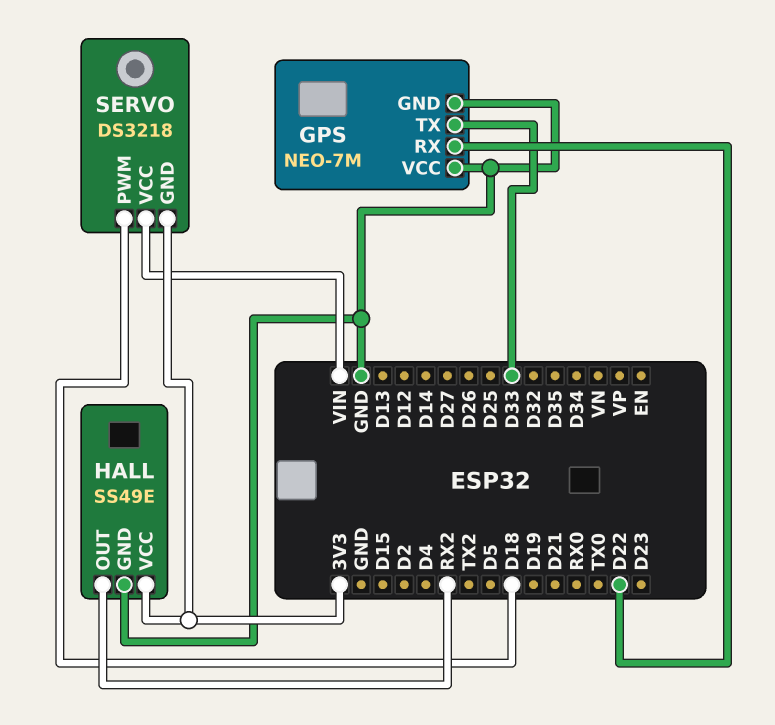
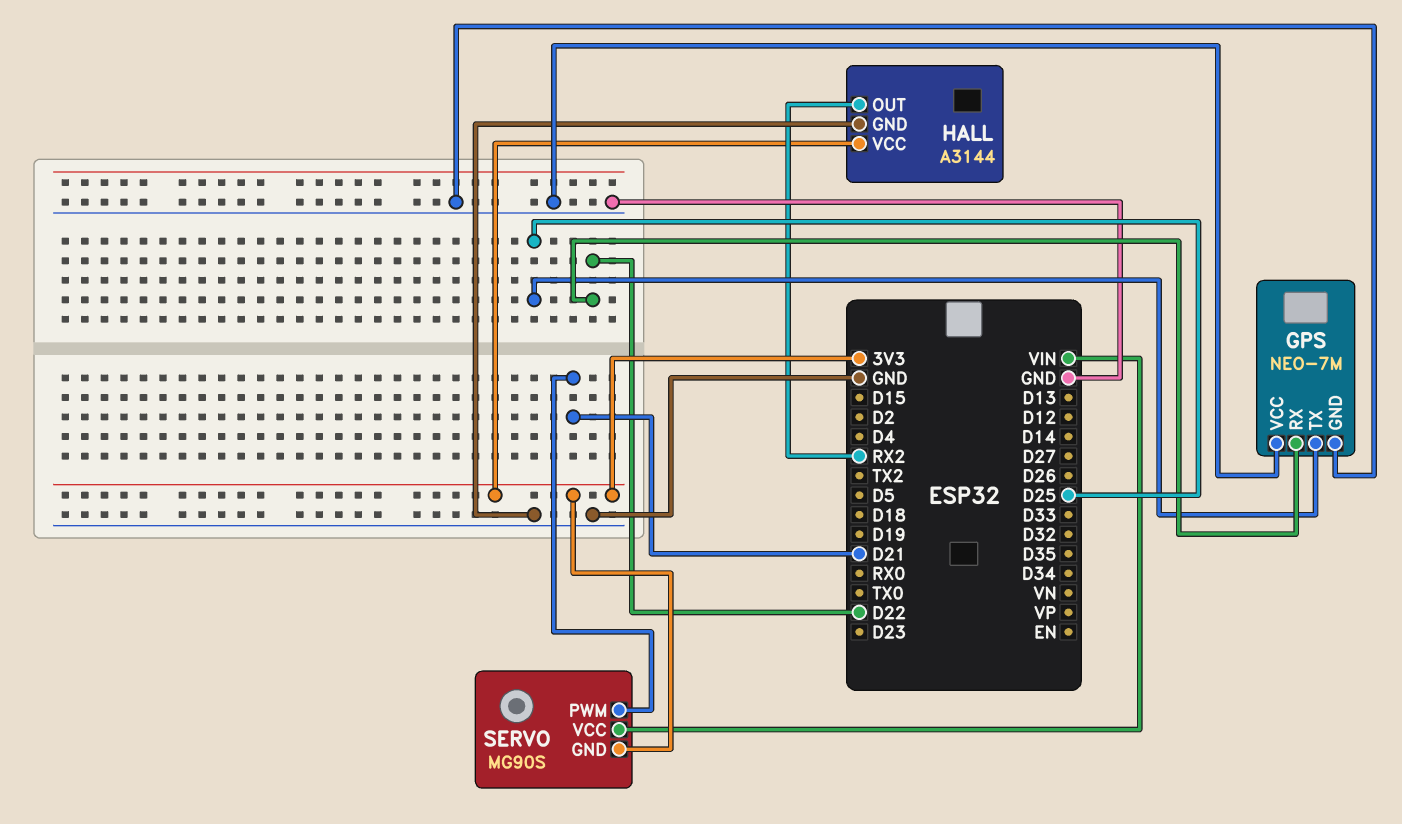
GPS pin TX: D33 -> D25
HALL: SS49E -> A3144
SERVO: DS3218 -> MG90S
SERVO pin PWM: D18 -> D21

